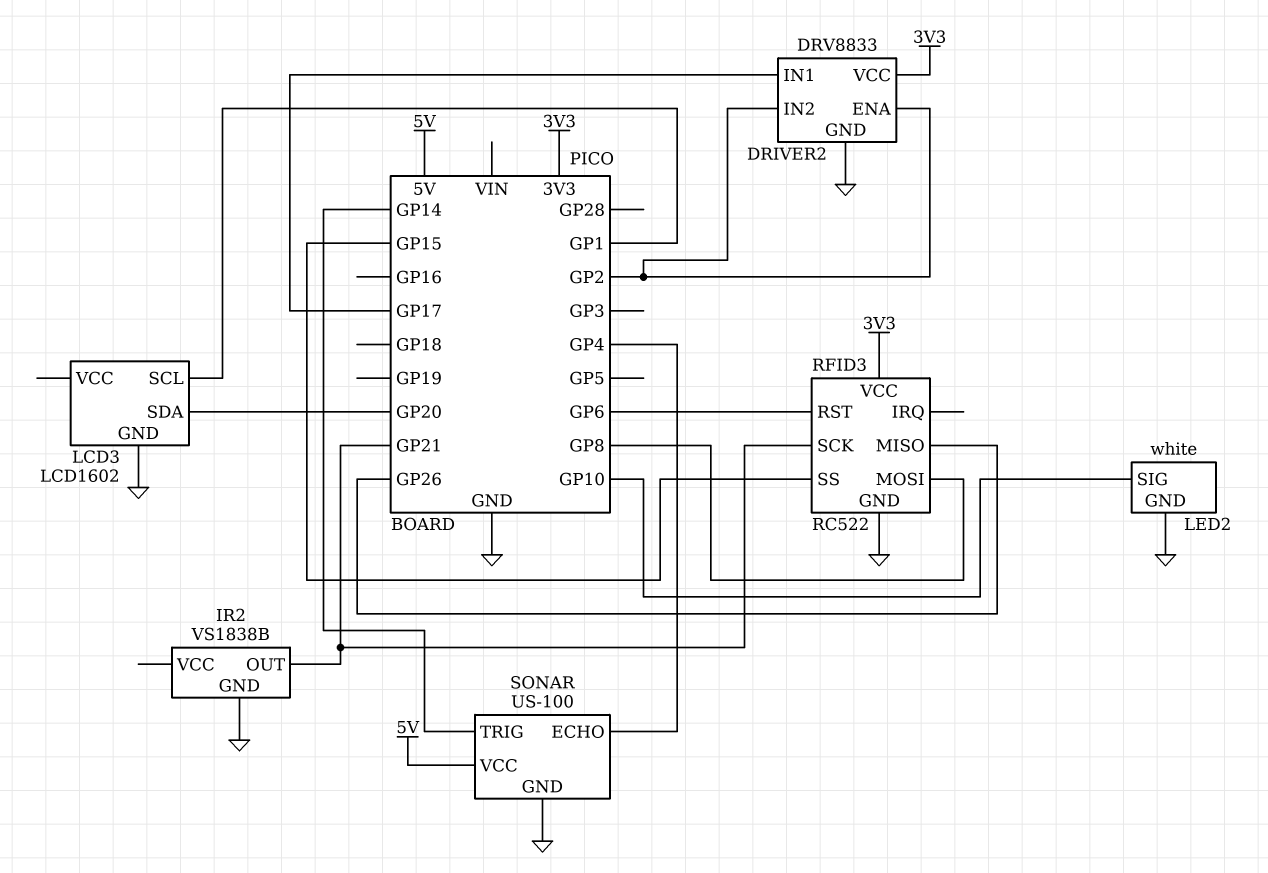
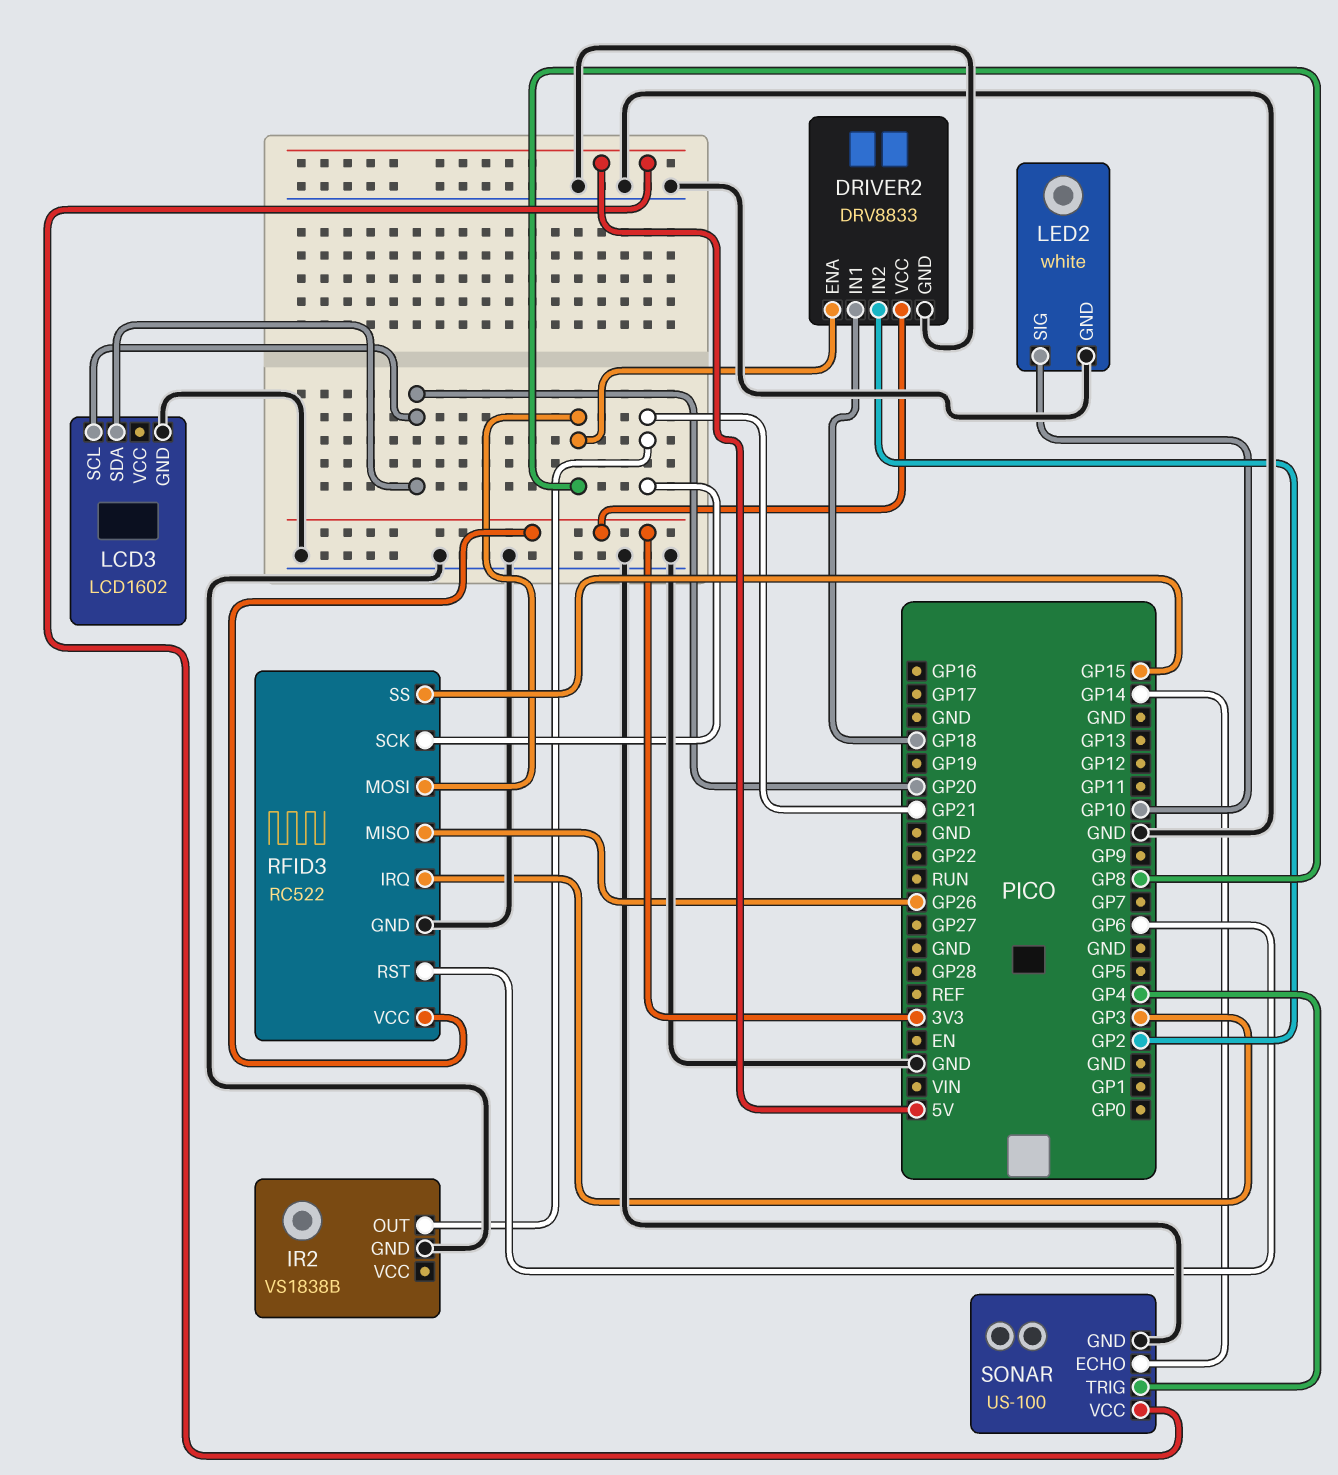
DRIVER2 pin ENA: GP2 -> GP8
DRIVER2 pin IN1: GP17 -> GP18
LCD3 pin SCL: GP1 -> GP20
RFID3 pin IRQ: none -> GP3
SONAR pin ECHO: GP4 -> GP14
SONAR pin TRIG: GP14 -> GP4

